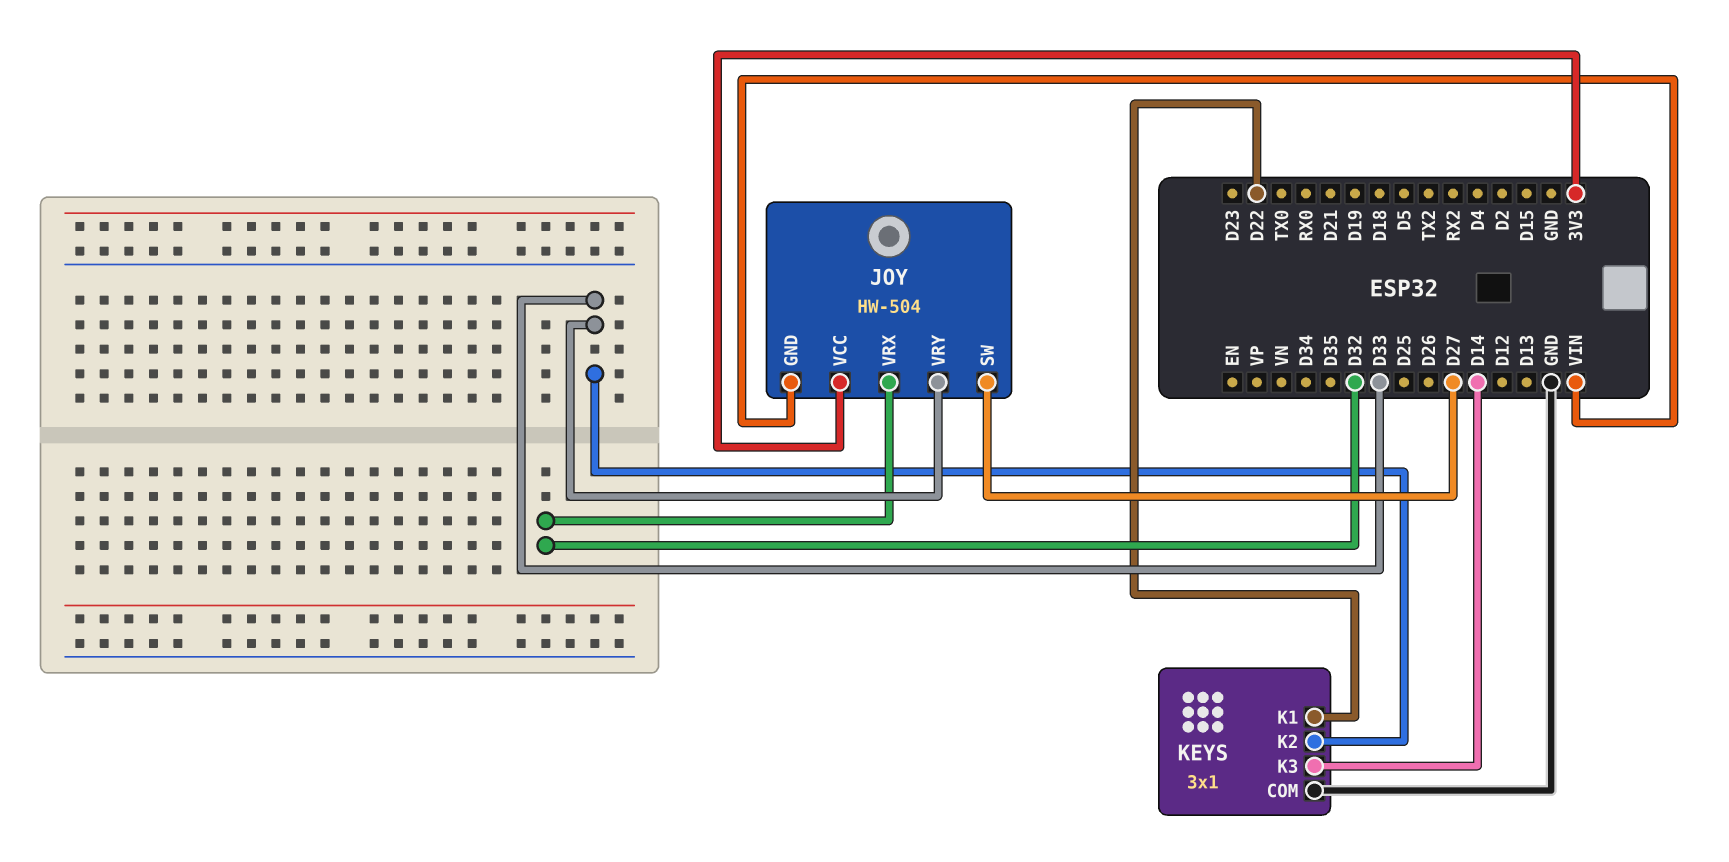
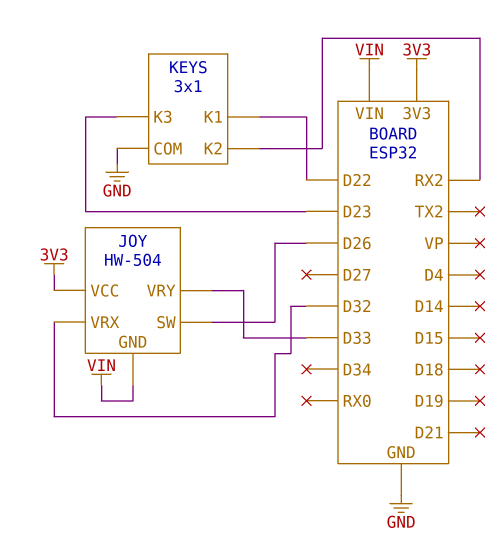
JOY pin SW: D27 -> D26
KEYS pin K2: D33 -> RX2
KEYS pin K3: D14 -> D23

